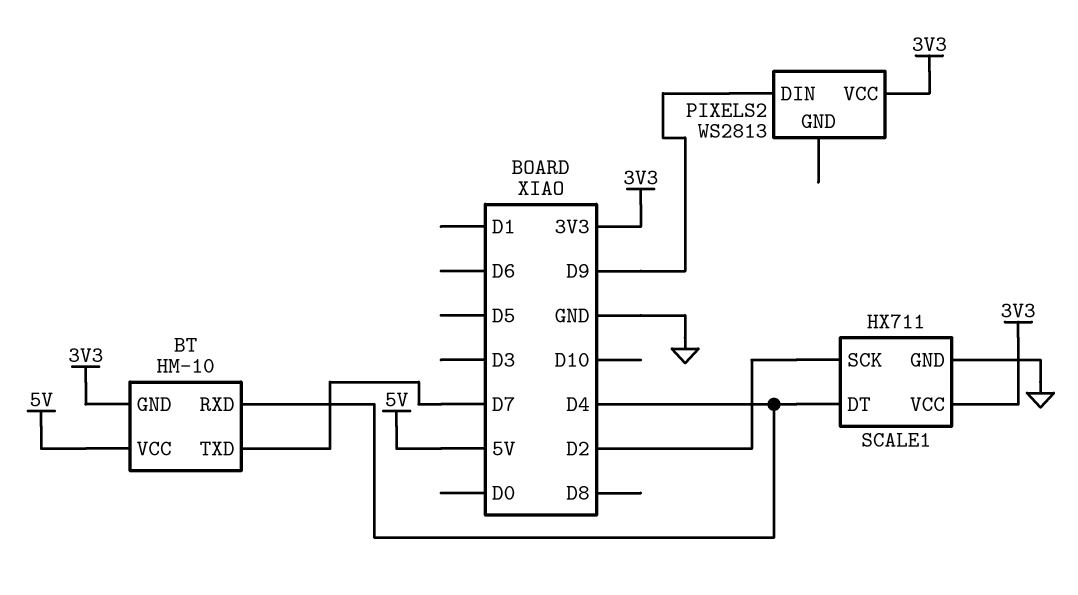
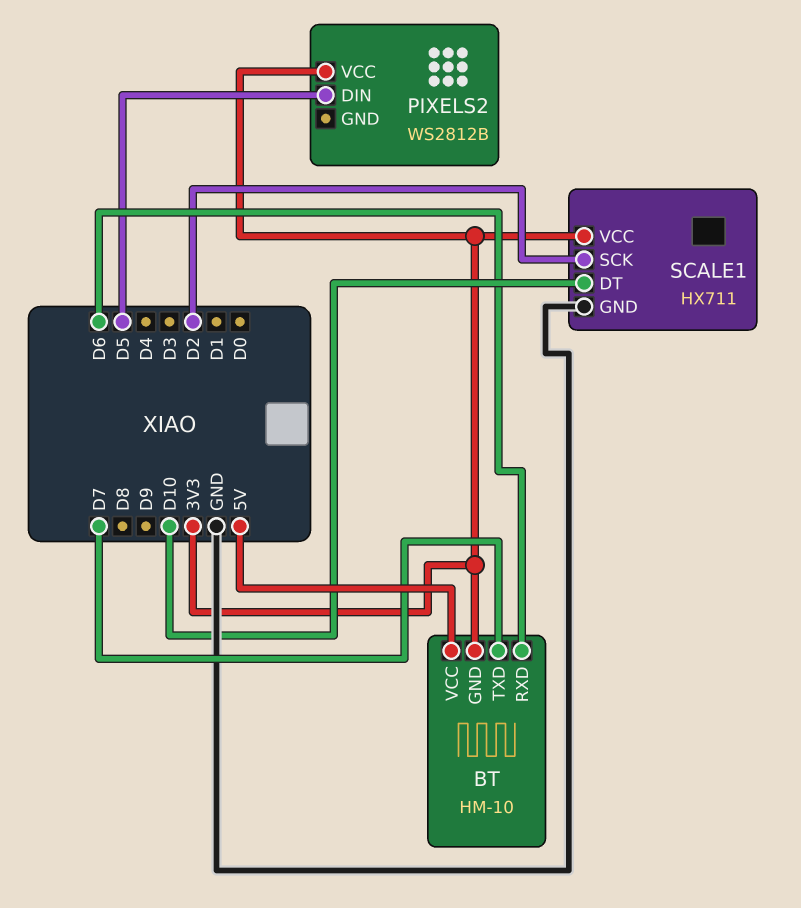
BT pin RXD: D4 -> D6
PIXELS2: WS2813 -> WS2812B
PIXELS2 pin DIN: D9 -> D5
SCALE1 pin DT: D4 -> D10

